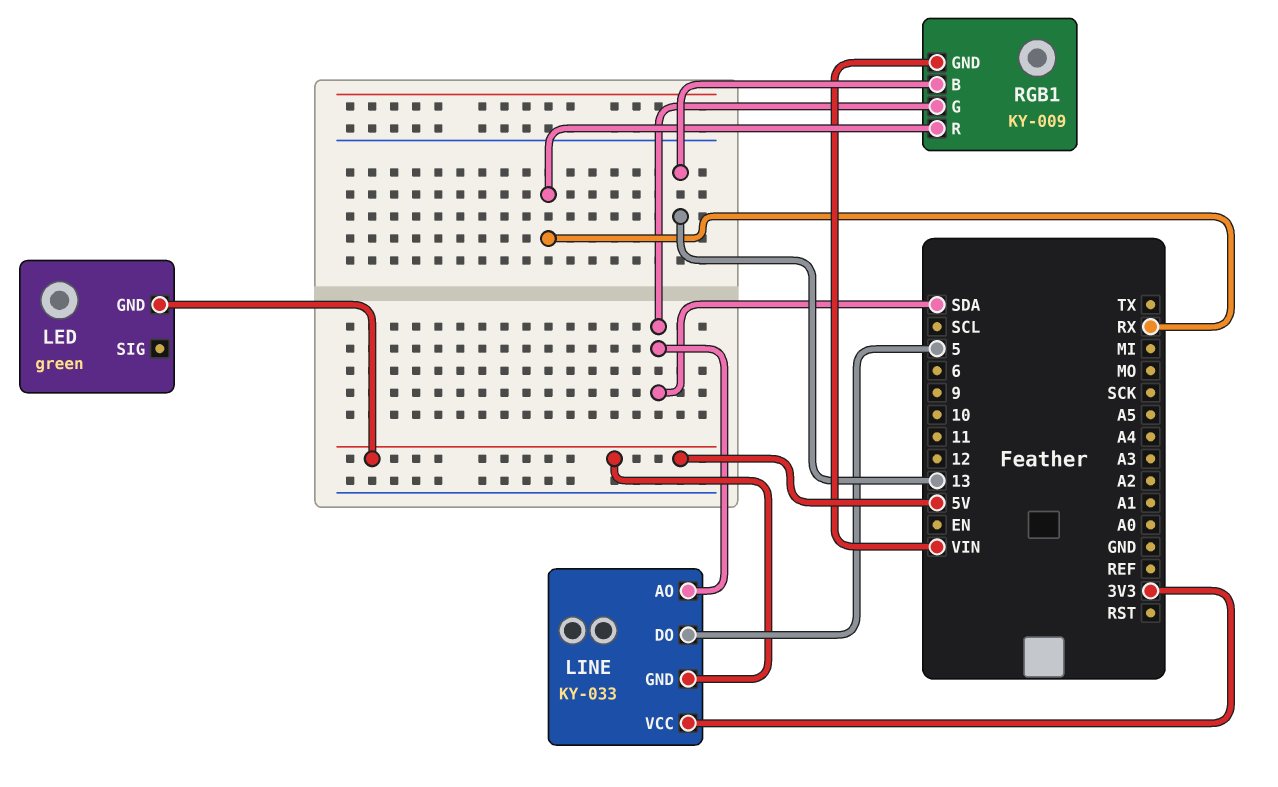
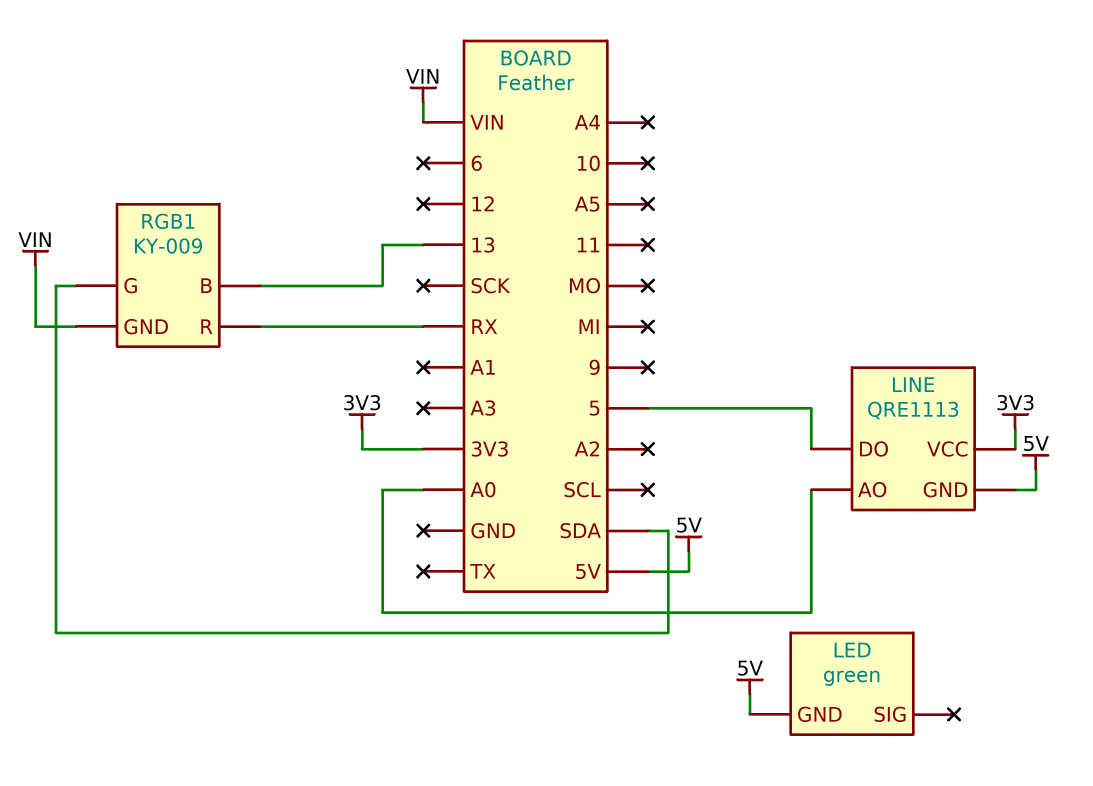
LINE: KY-033 -> QRE1113
LINE pin AO: SDA -> A0

